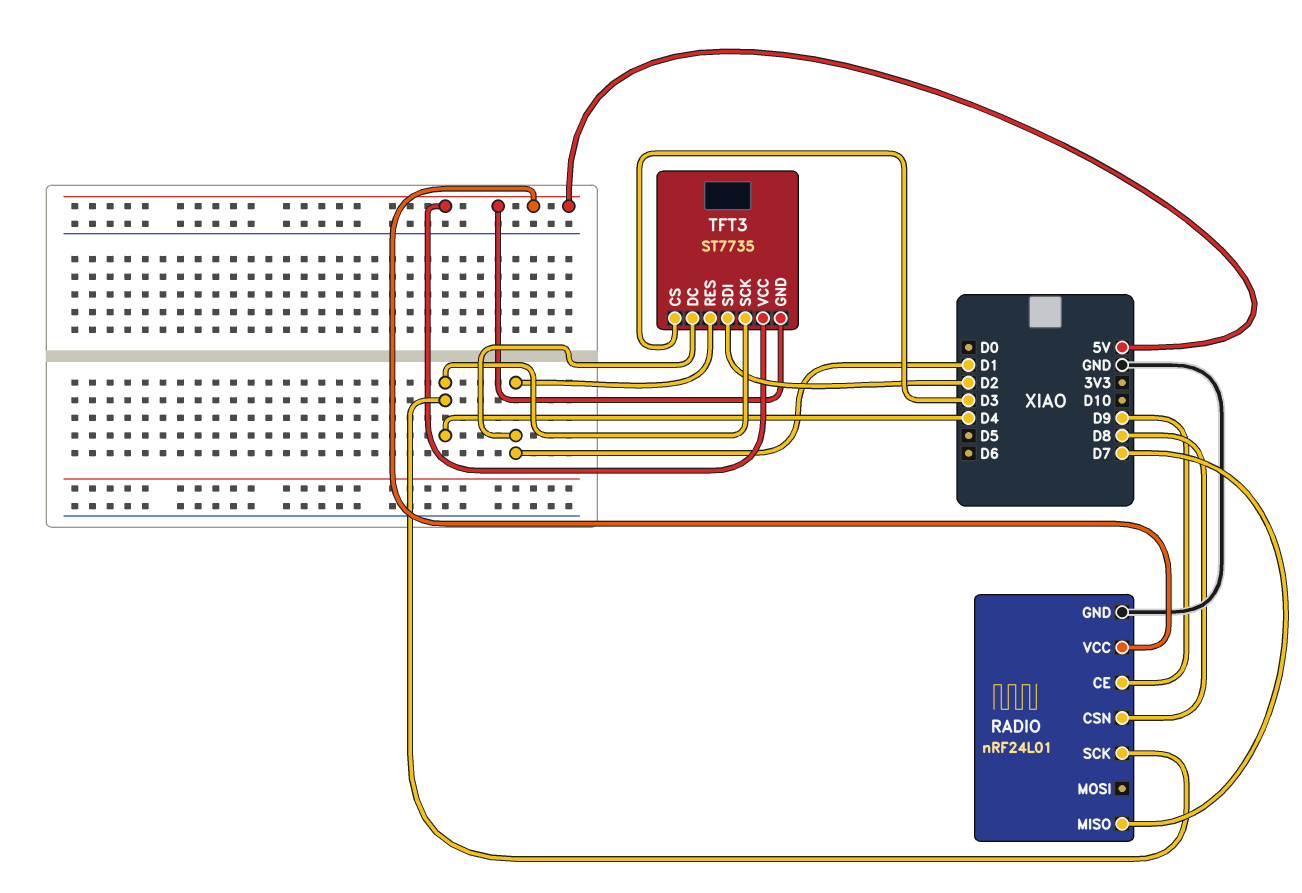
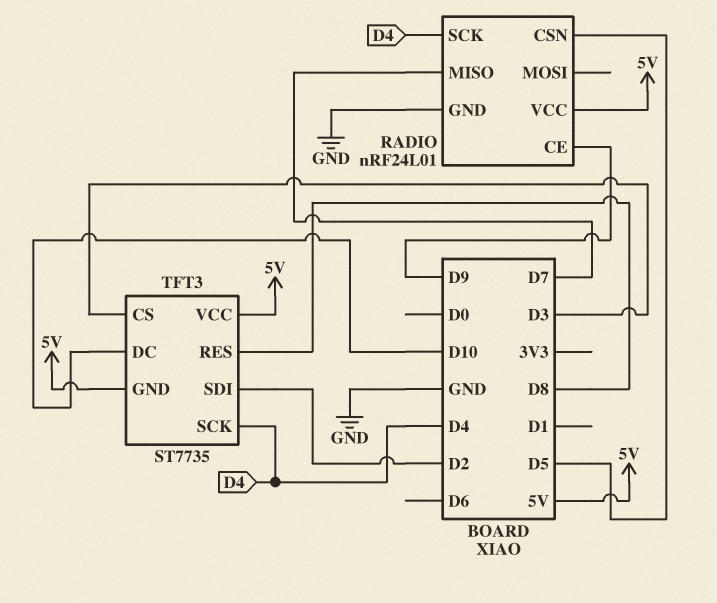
RADIO pin CSN: D8 -> D5
TFT3 pin DC: D1 -> D10
TFT3 pin RES: D1 -> D8

